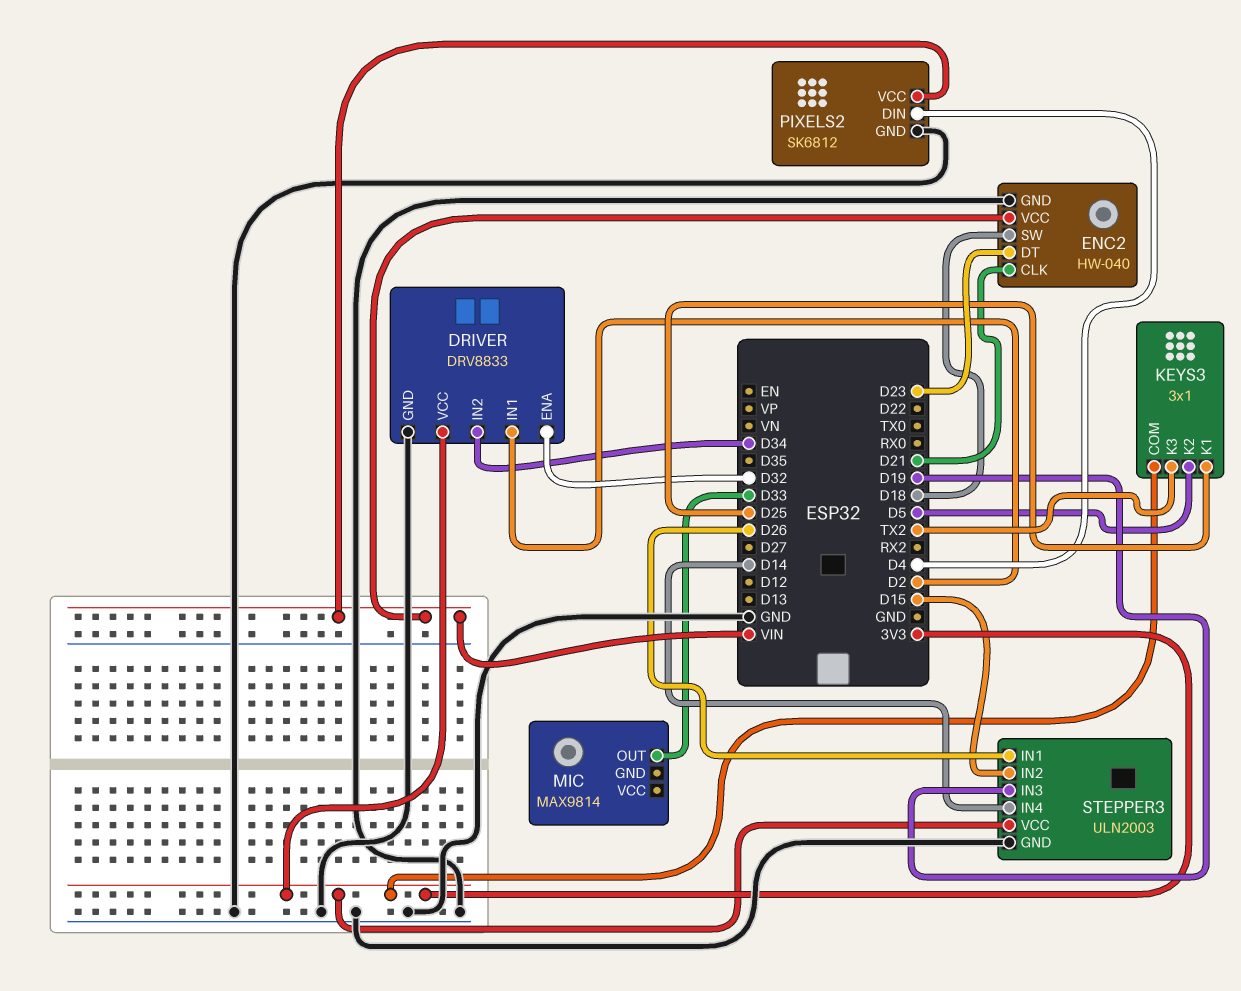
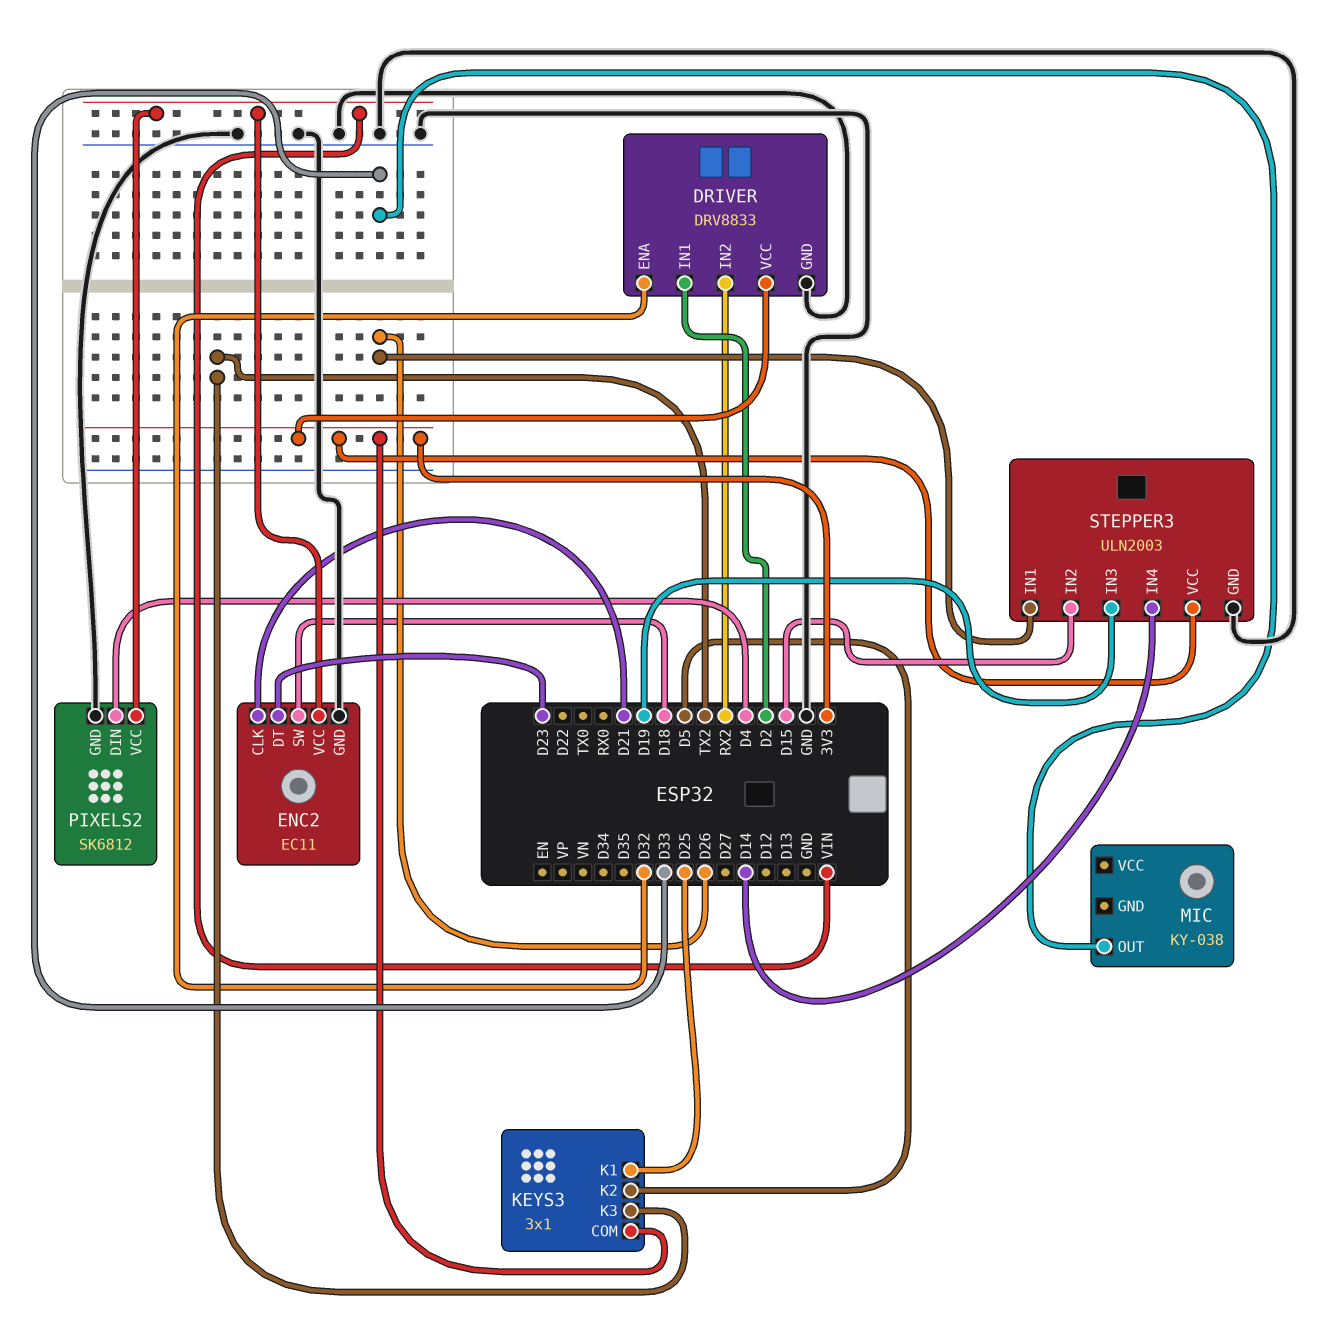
DRIVER pin IN2: D34 -> RX2
ENC2: HW-040 -> EC11
MIC: MAX9814 -> KY-038

